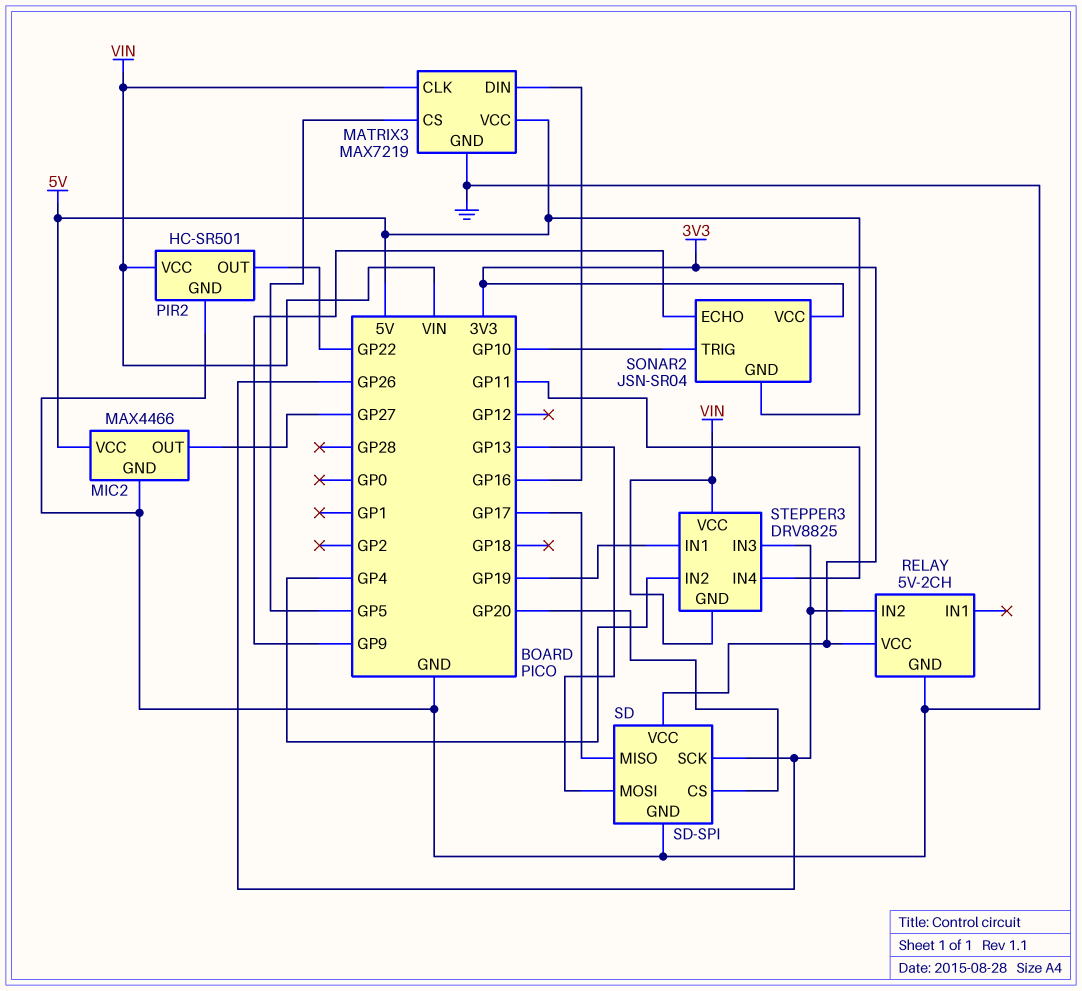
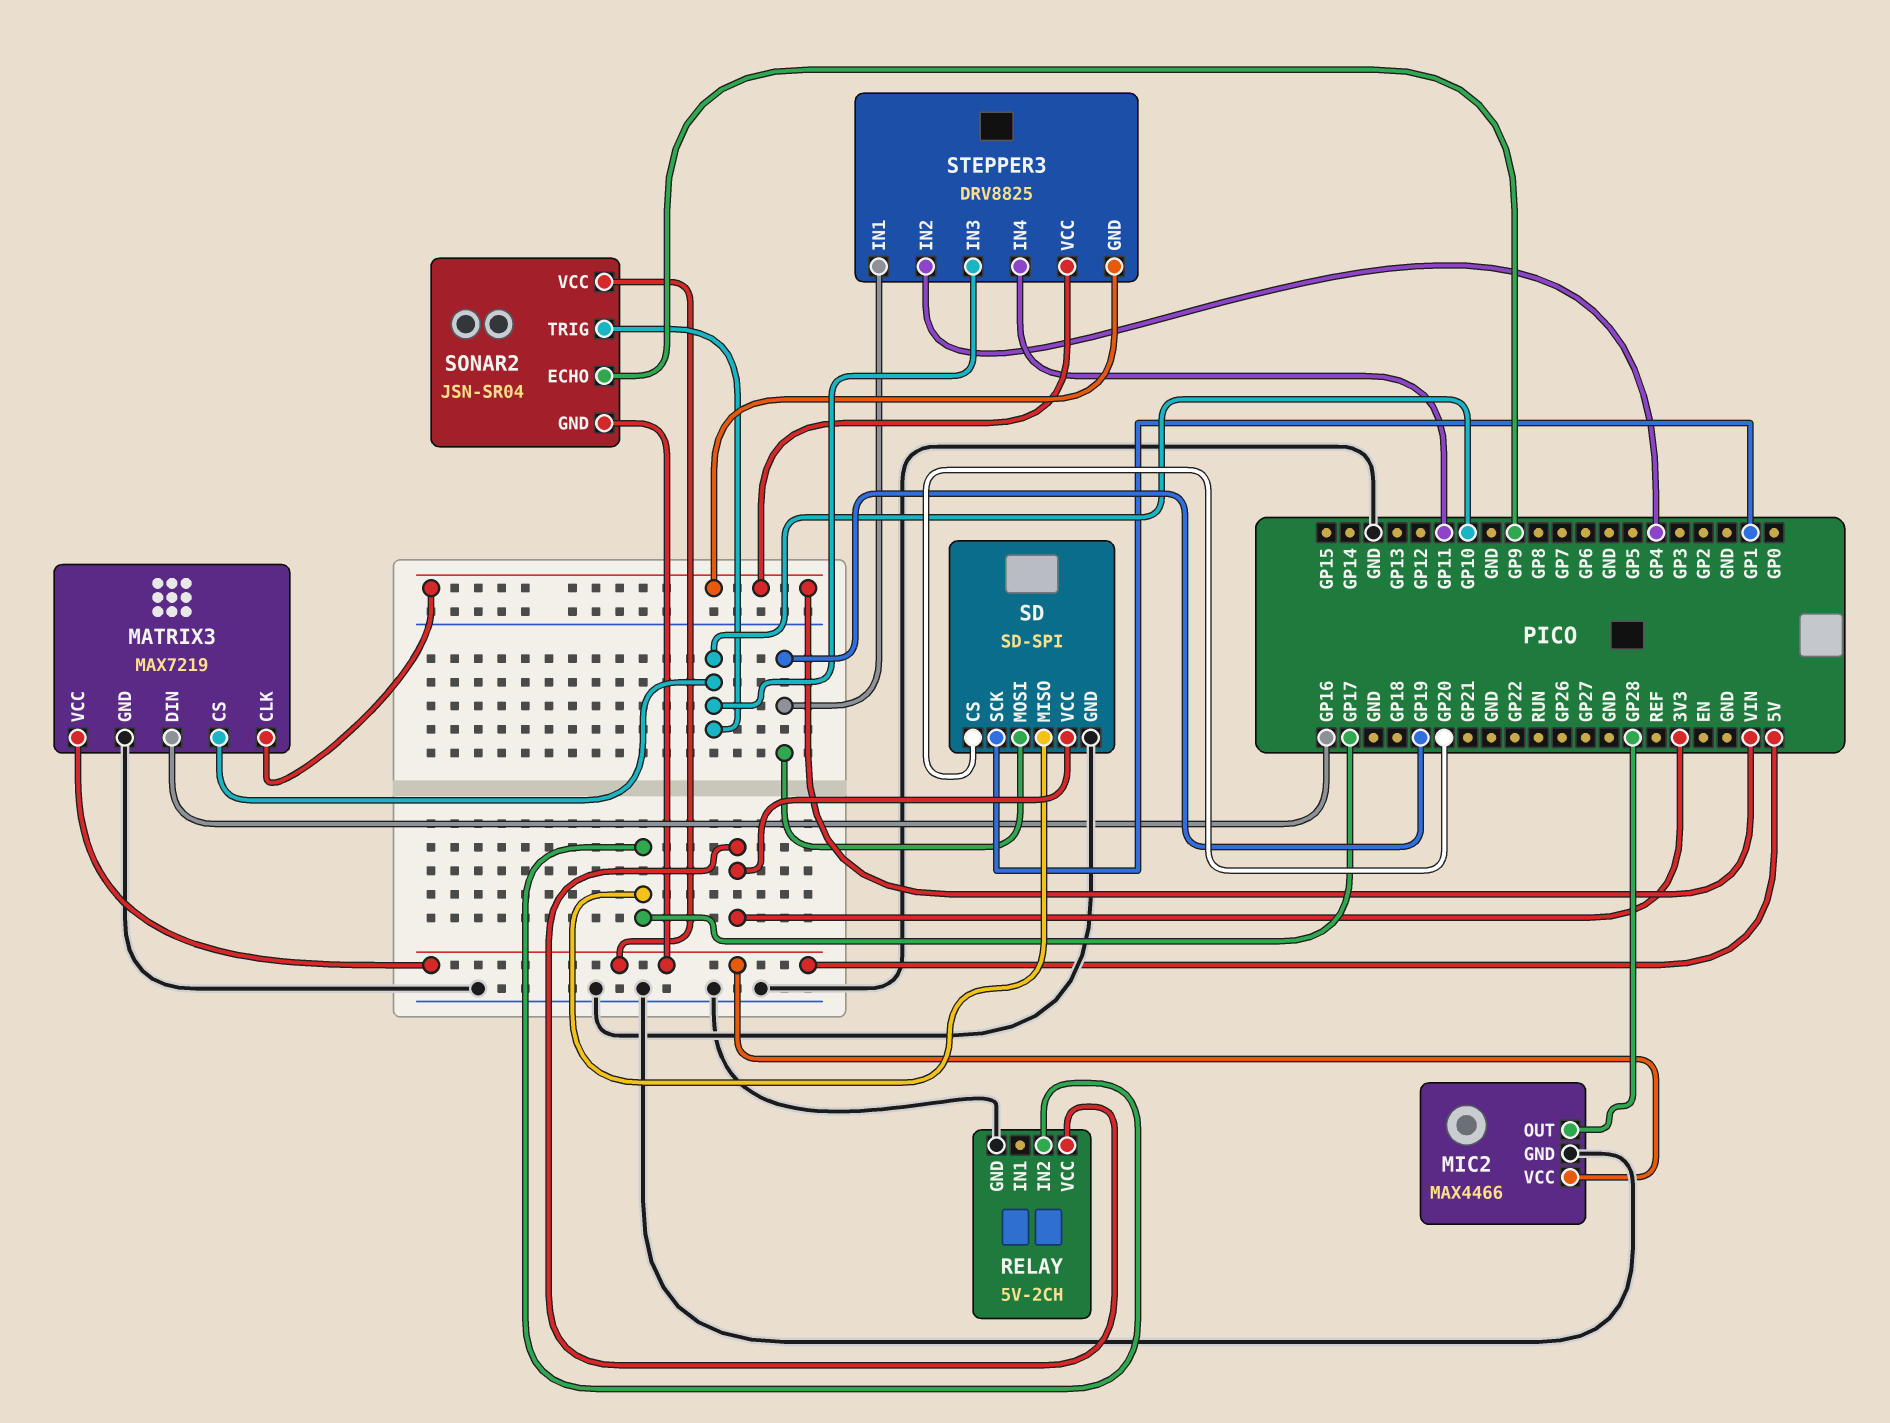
MATRIX3 pin CS: GP5 -> GP10
MIC2 pin OUT: GP27 -> GP28
PIR2: HC-SR501 -> none
PIR2 pin GND: GND -> none
PIR2 pin OUT: GP22 -> none
PIR2 pin VCC: VIN -> none
RELAY pin IN2: GP26 -> GP17
SD pin MOSI: GP13 -> GP19
SD pin SCK: GP26 -> GP1
SONAR2 pin VCC: 3V3 -> 5V
STEPPER3 pin IN3: GP26 -> GP10

